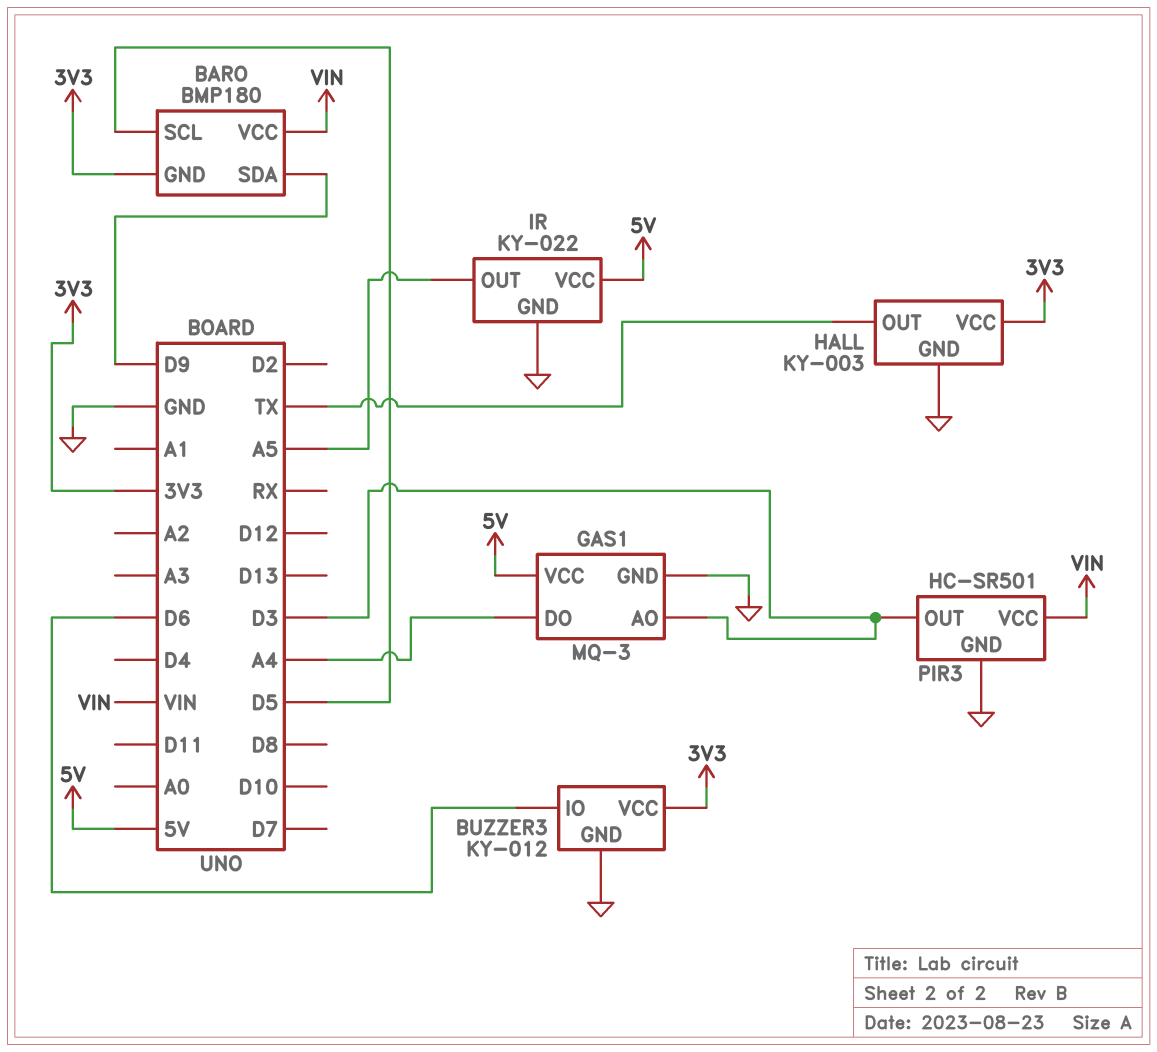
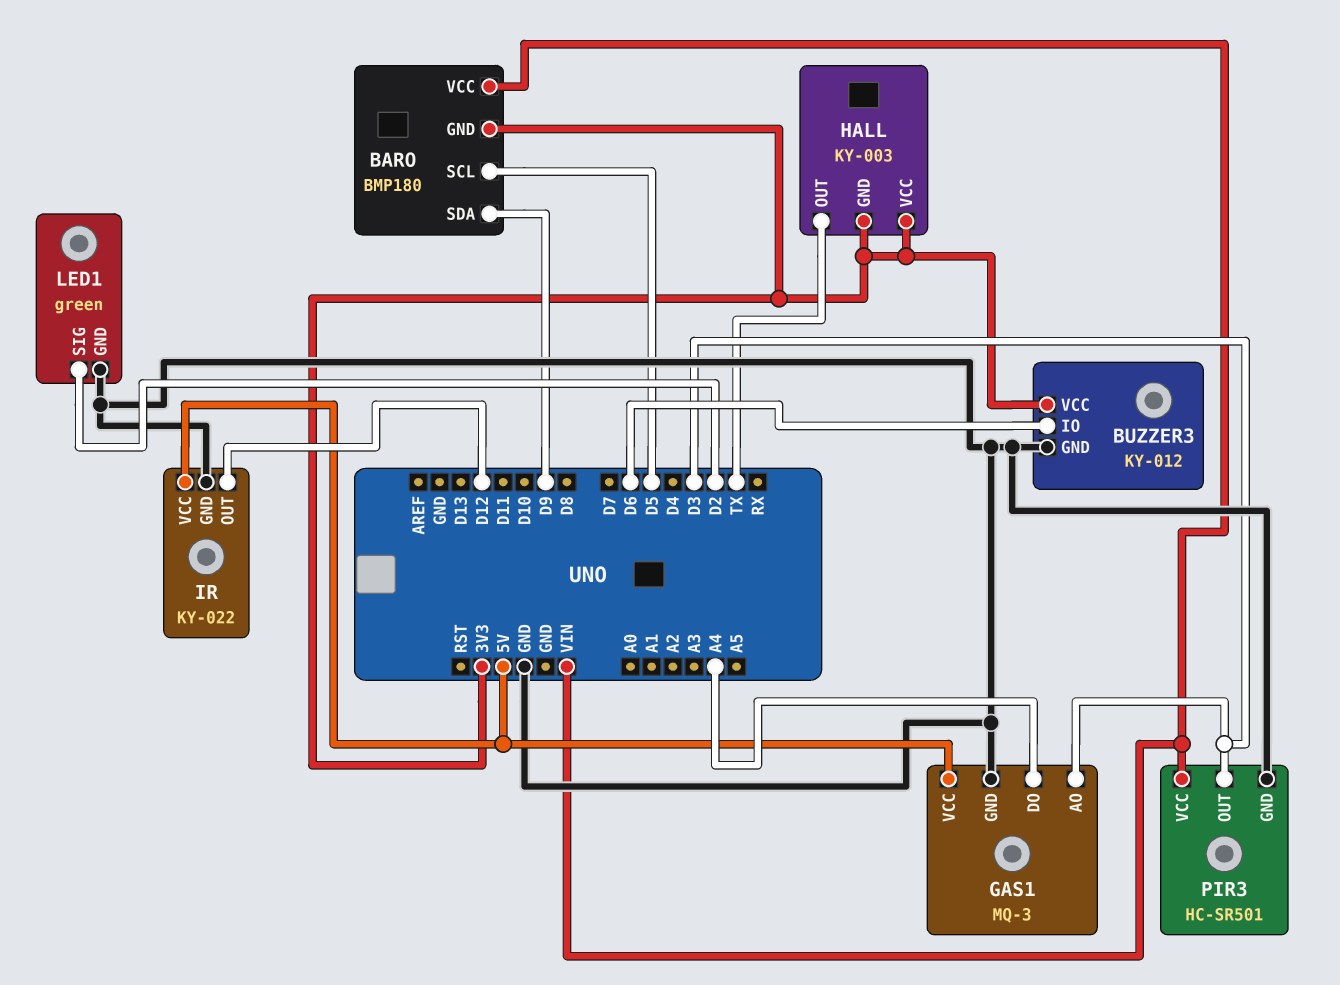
HALL pin GND: GND -> 3V3
IR pin OUT: A5 -> D12
LED1: none -> green
LED1 pin GND: none -> GND
LED1 pin SIG: none -> D2

